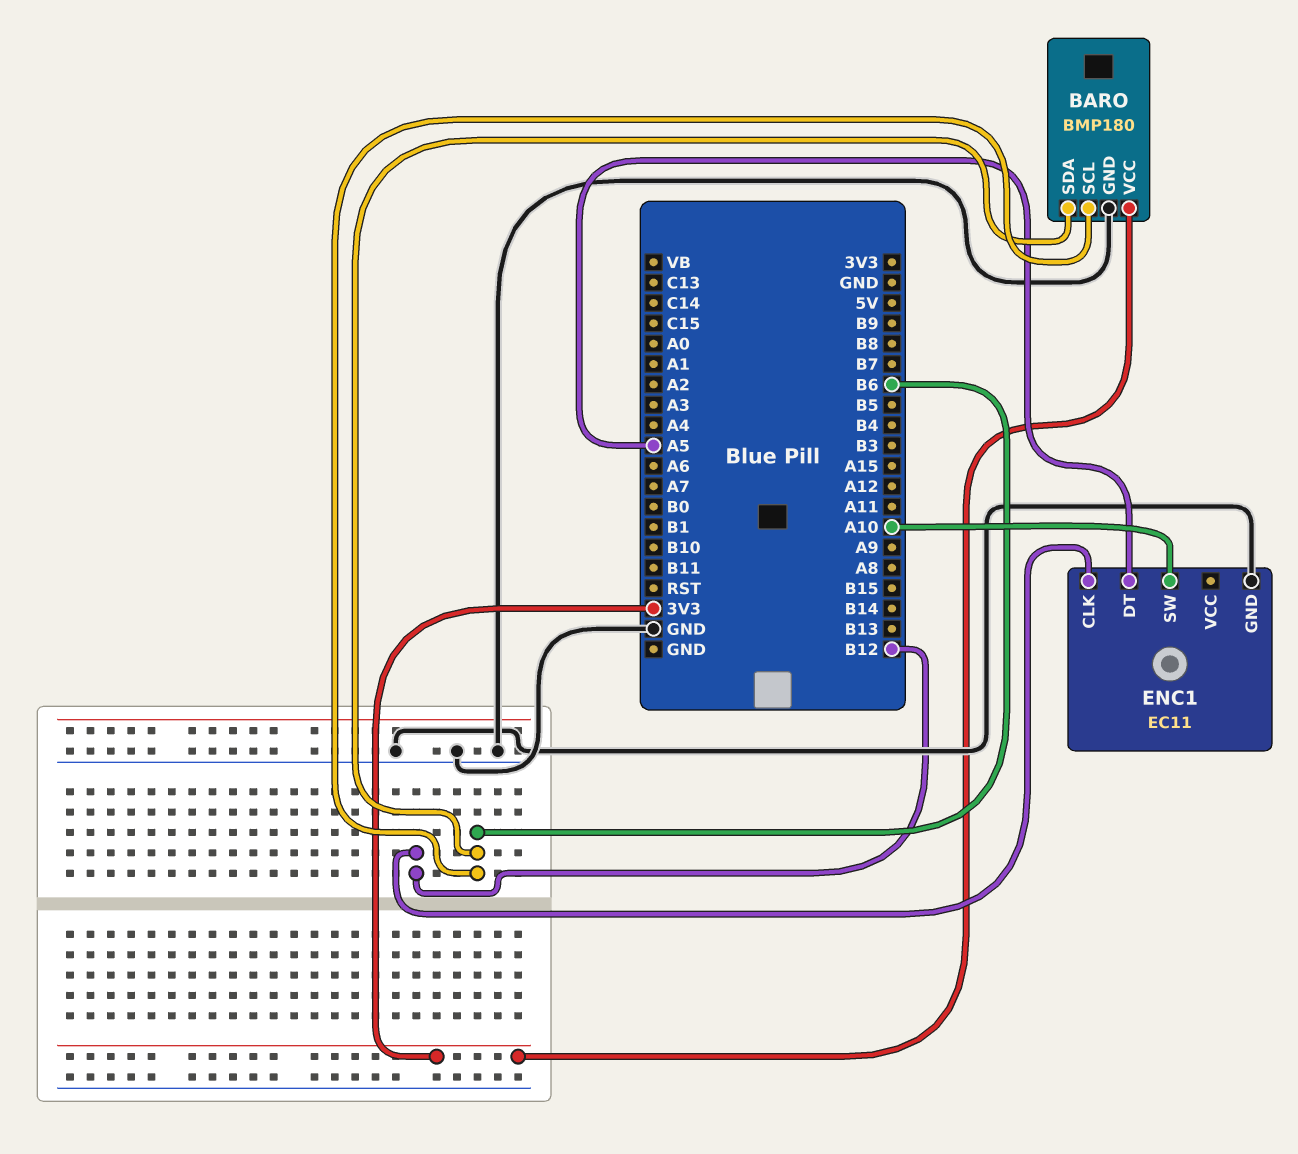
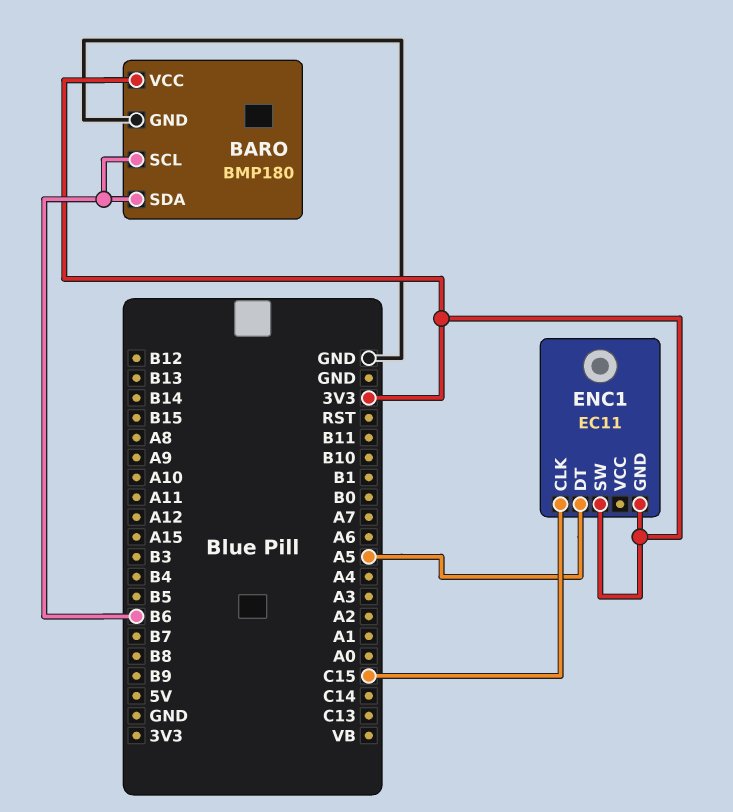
ENC1 pin CLK: B12 -> C15
ENC1 pin GND: GND -> 3V3
ENC1 pin SW: A10 -> 3V3

